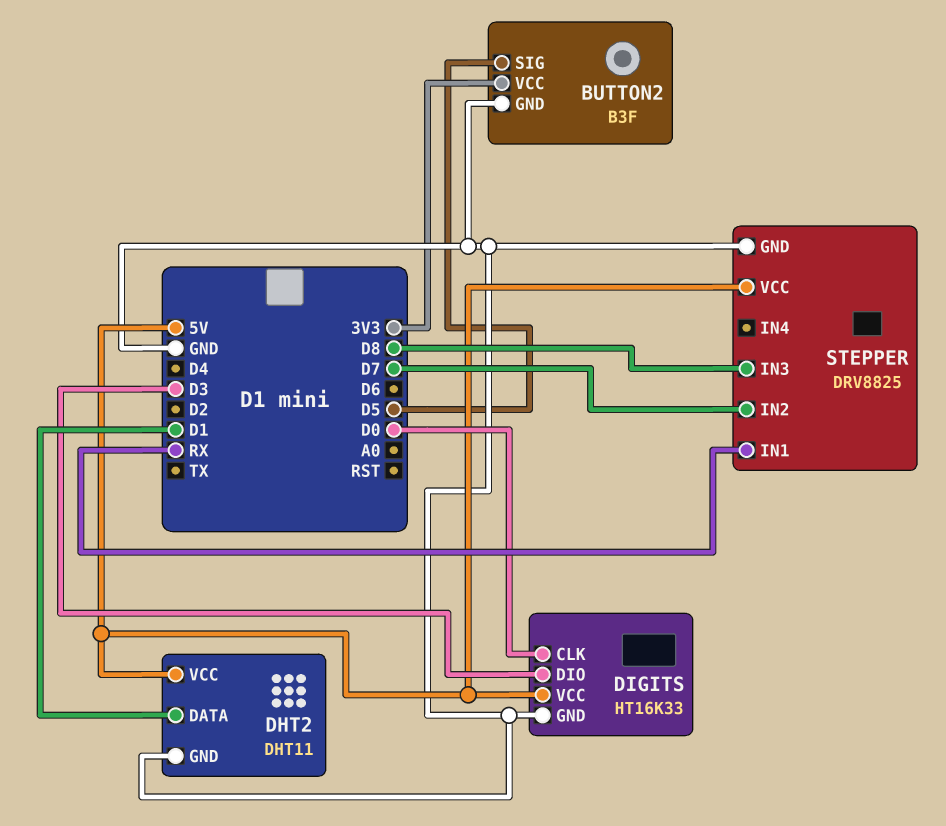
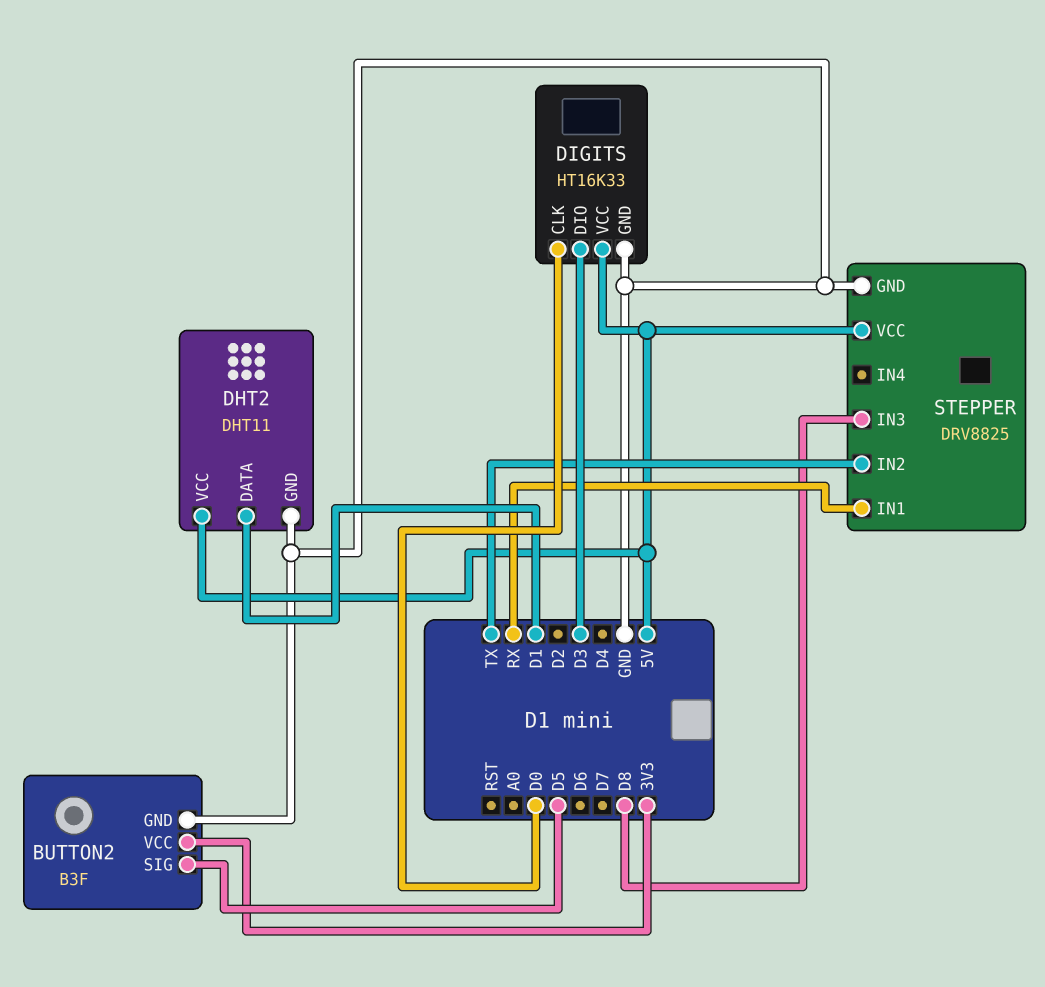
STEPPER pin IN2: D7 -> TX

